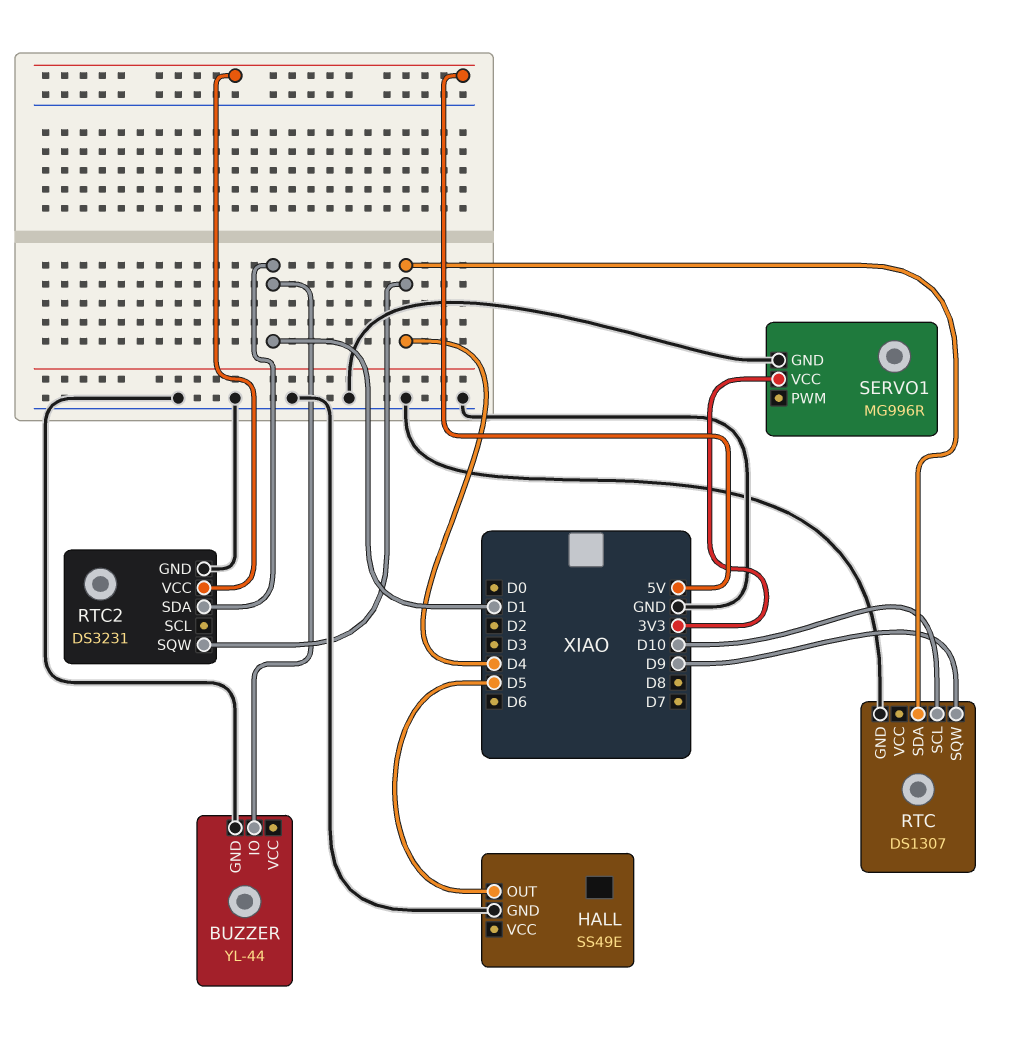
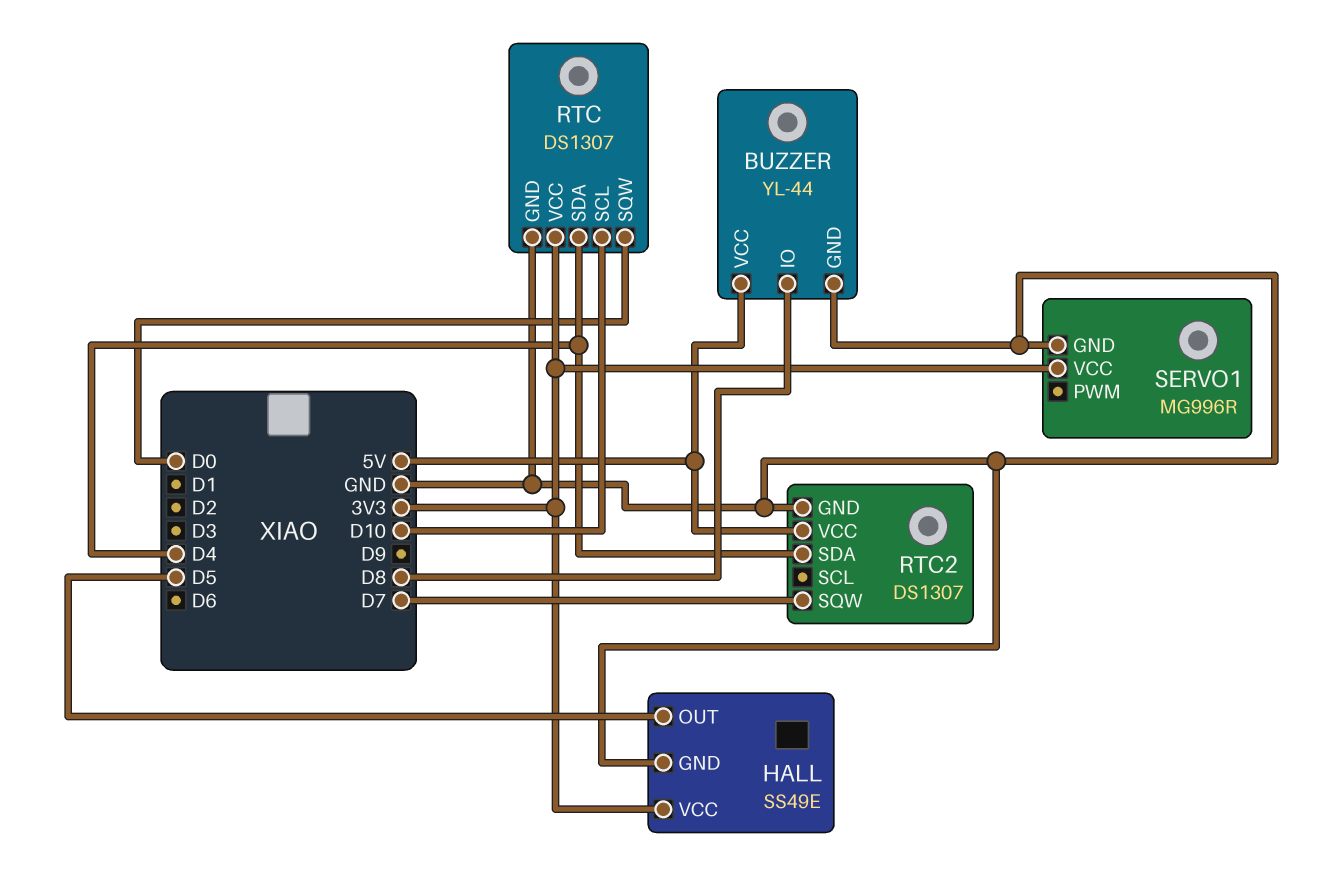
BUZZER pin IO: D1 -> D8
BUZZER pin VCC: none -> 5V
HALL pin VCC: none -> 3V3
RTC pin SQW: D9 -> D0
RTC pin VCC: none -> 3V3
RTC2: DS3231 -> DS1307
RTC2 pin SDA: D1 -> D4
RTC2 pin SQW: D4 -> D7

